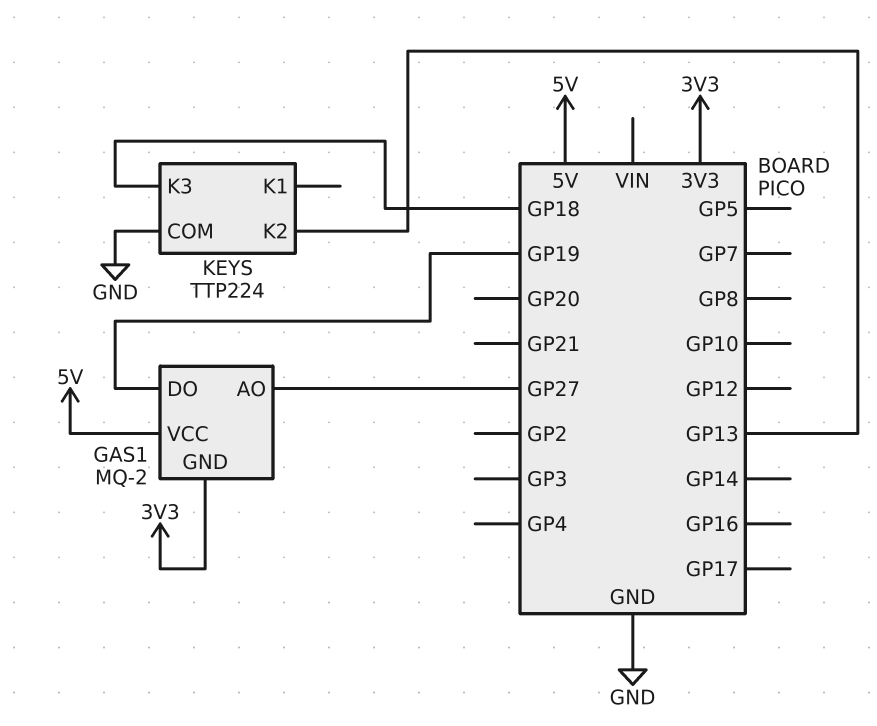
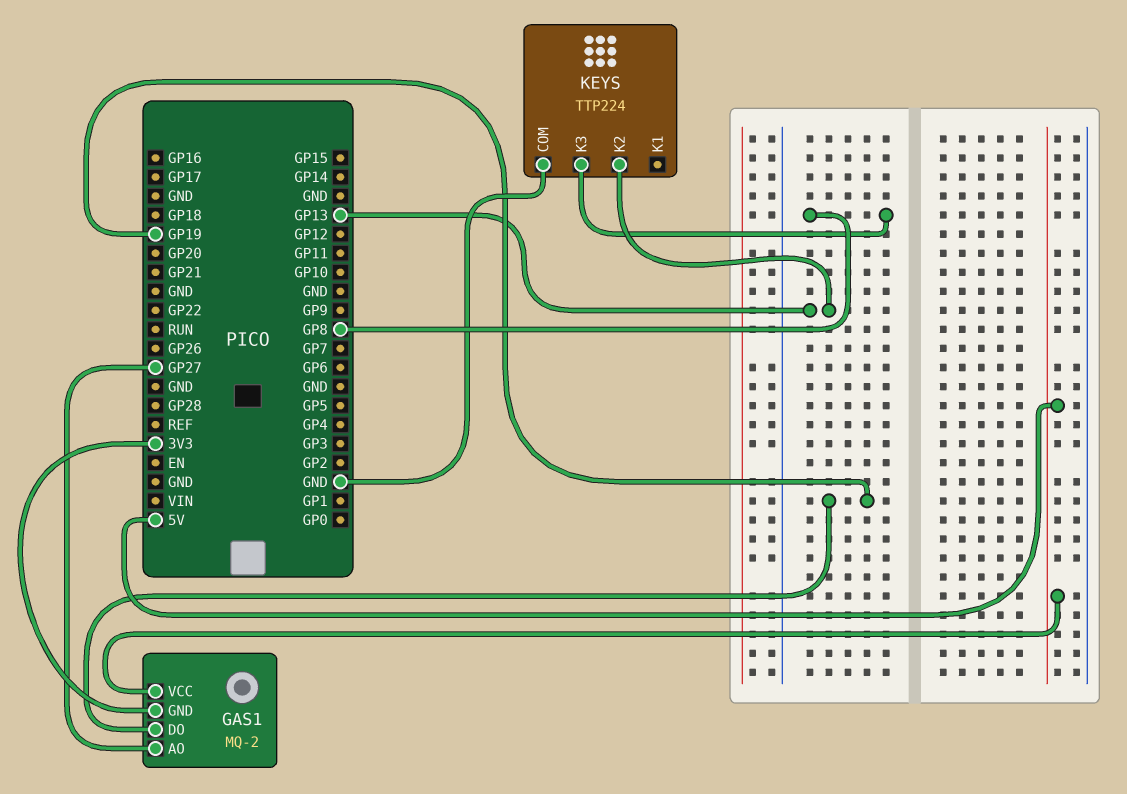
KEYS pin K3: GP18 -> GP8

